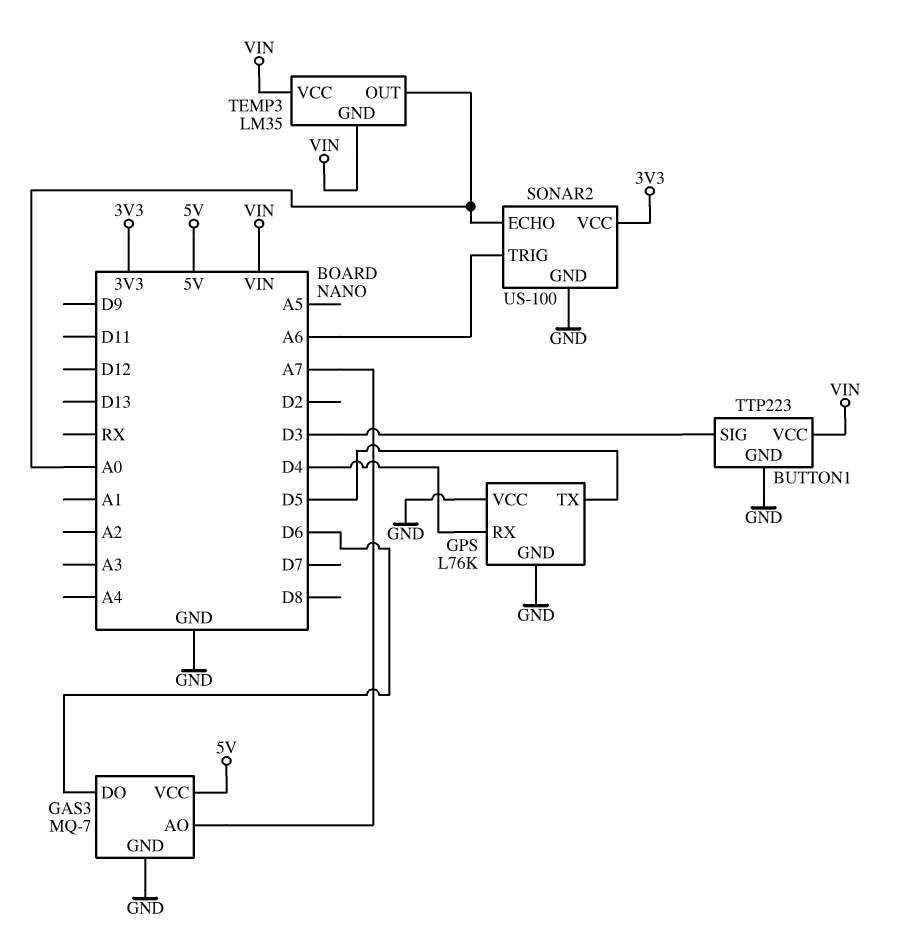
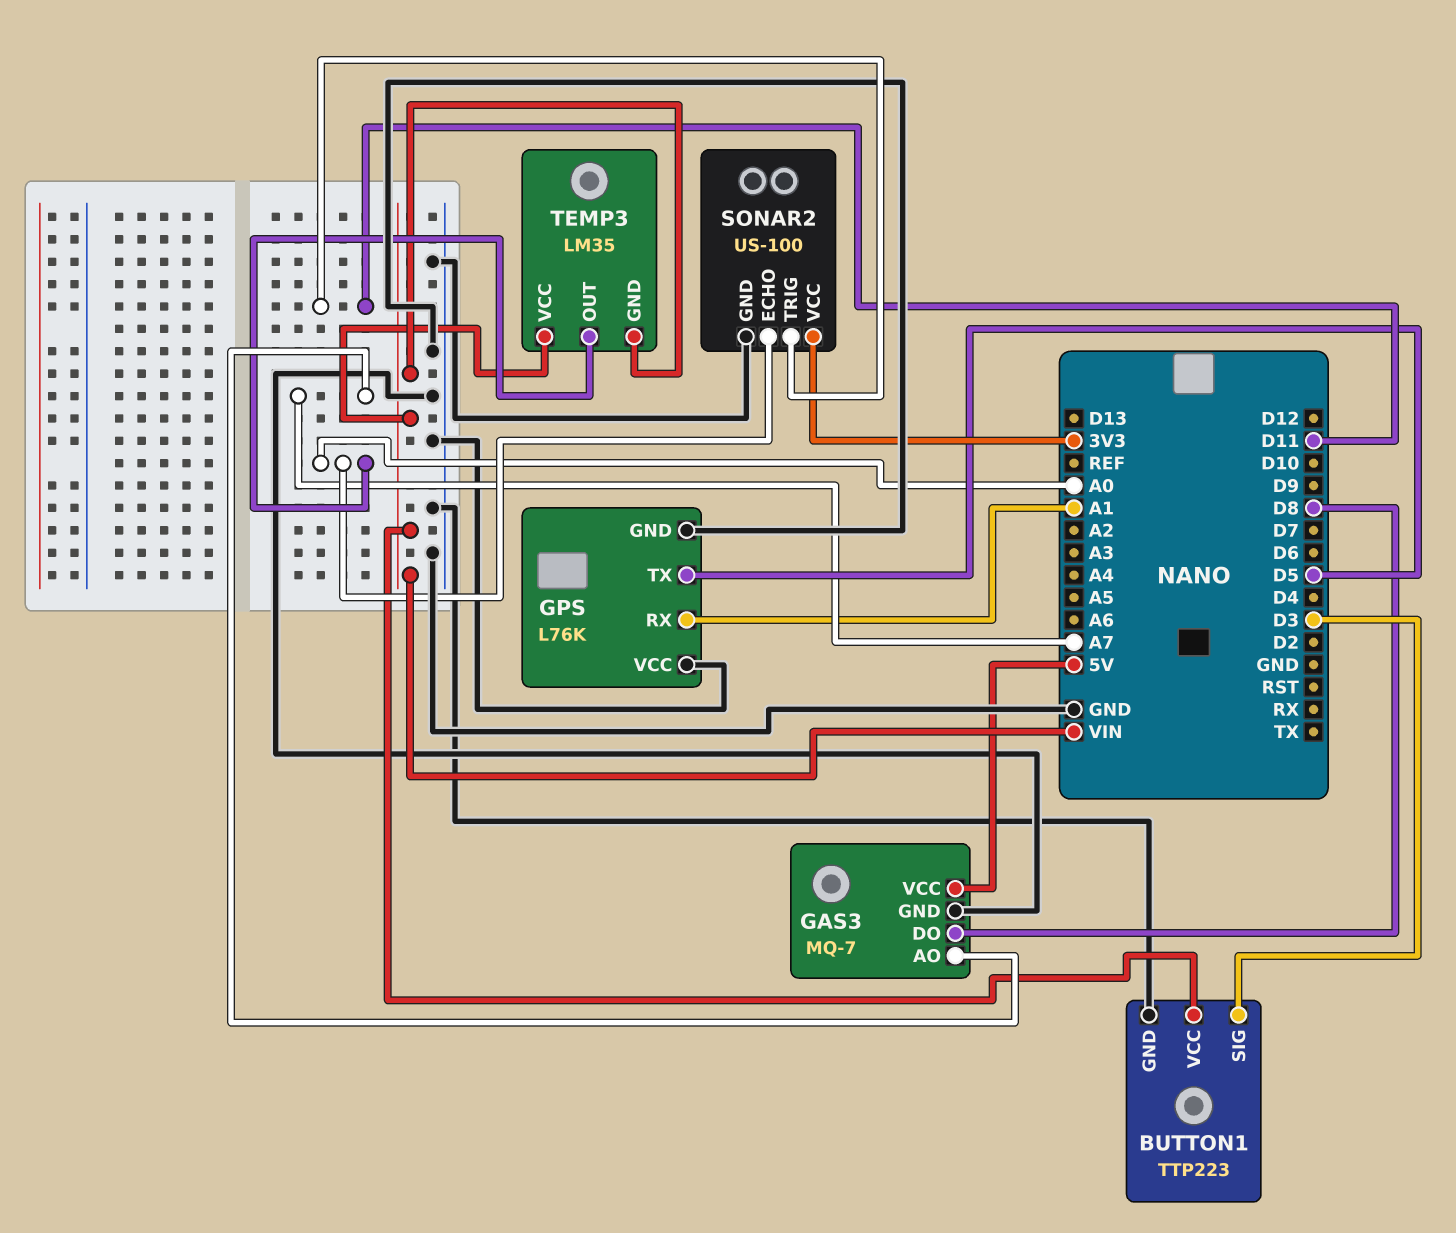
GAS3 pin DO: D6 -> D8
GPS pin RX: D4 -> A1
SONAR2 pin TRIG: A6 -> D11

